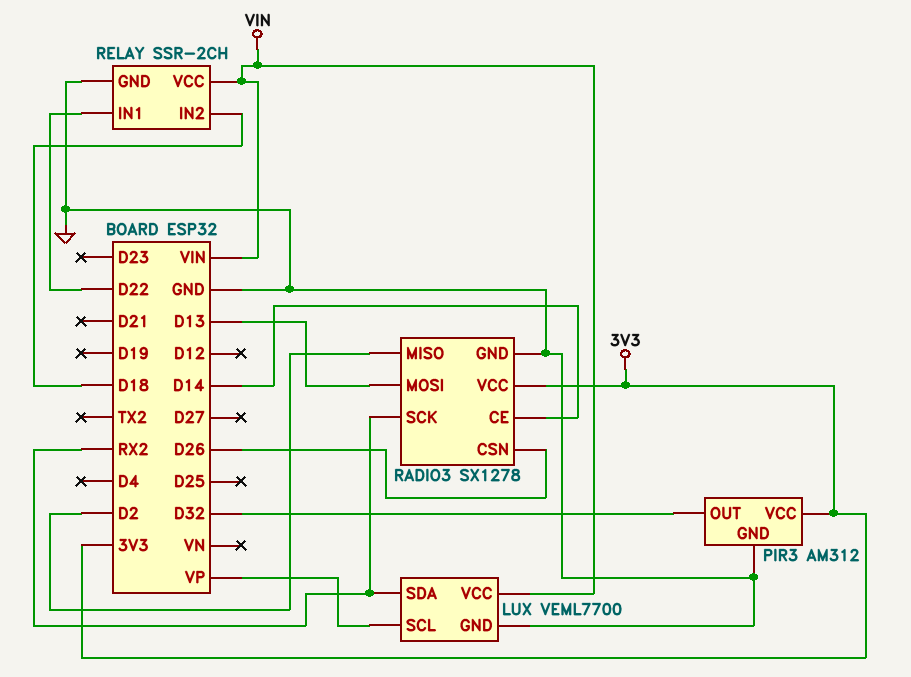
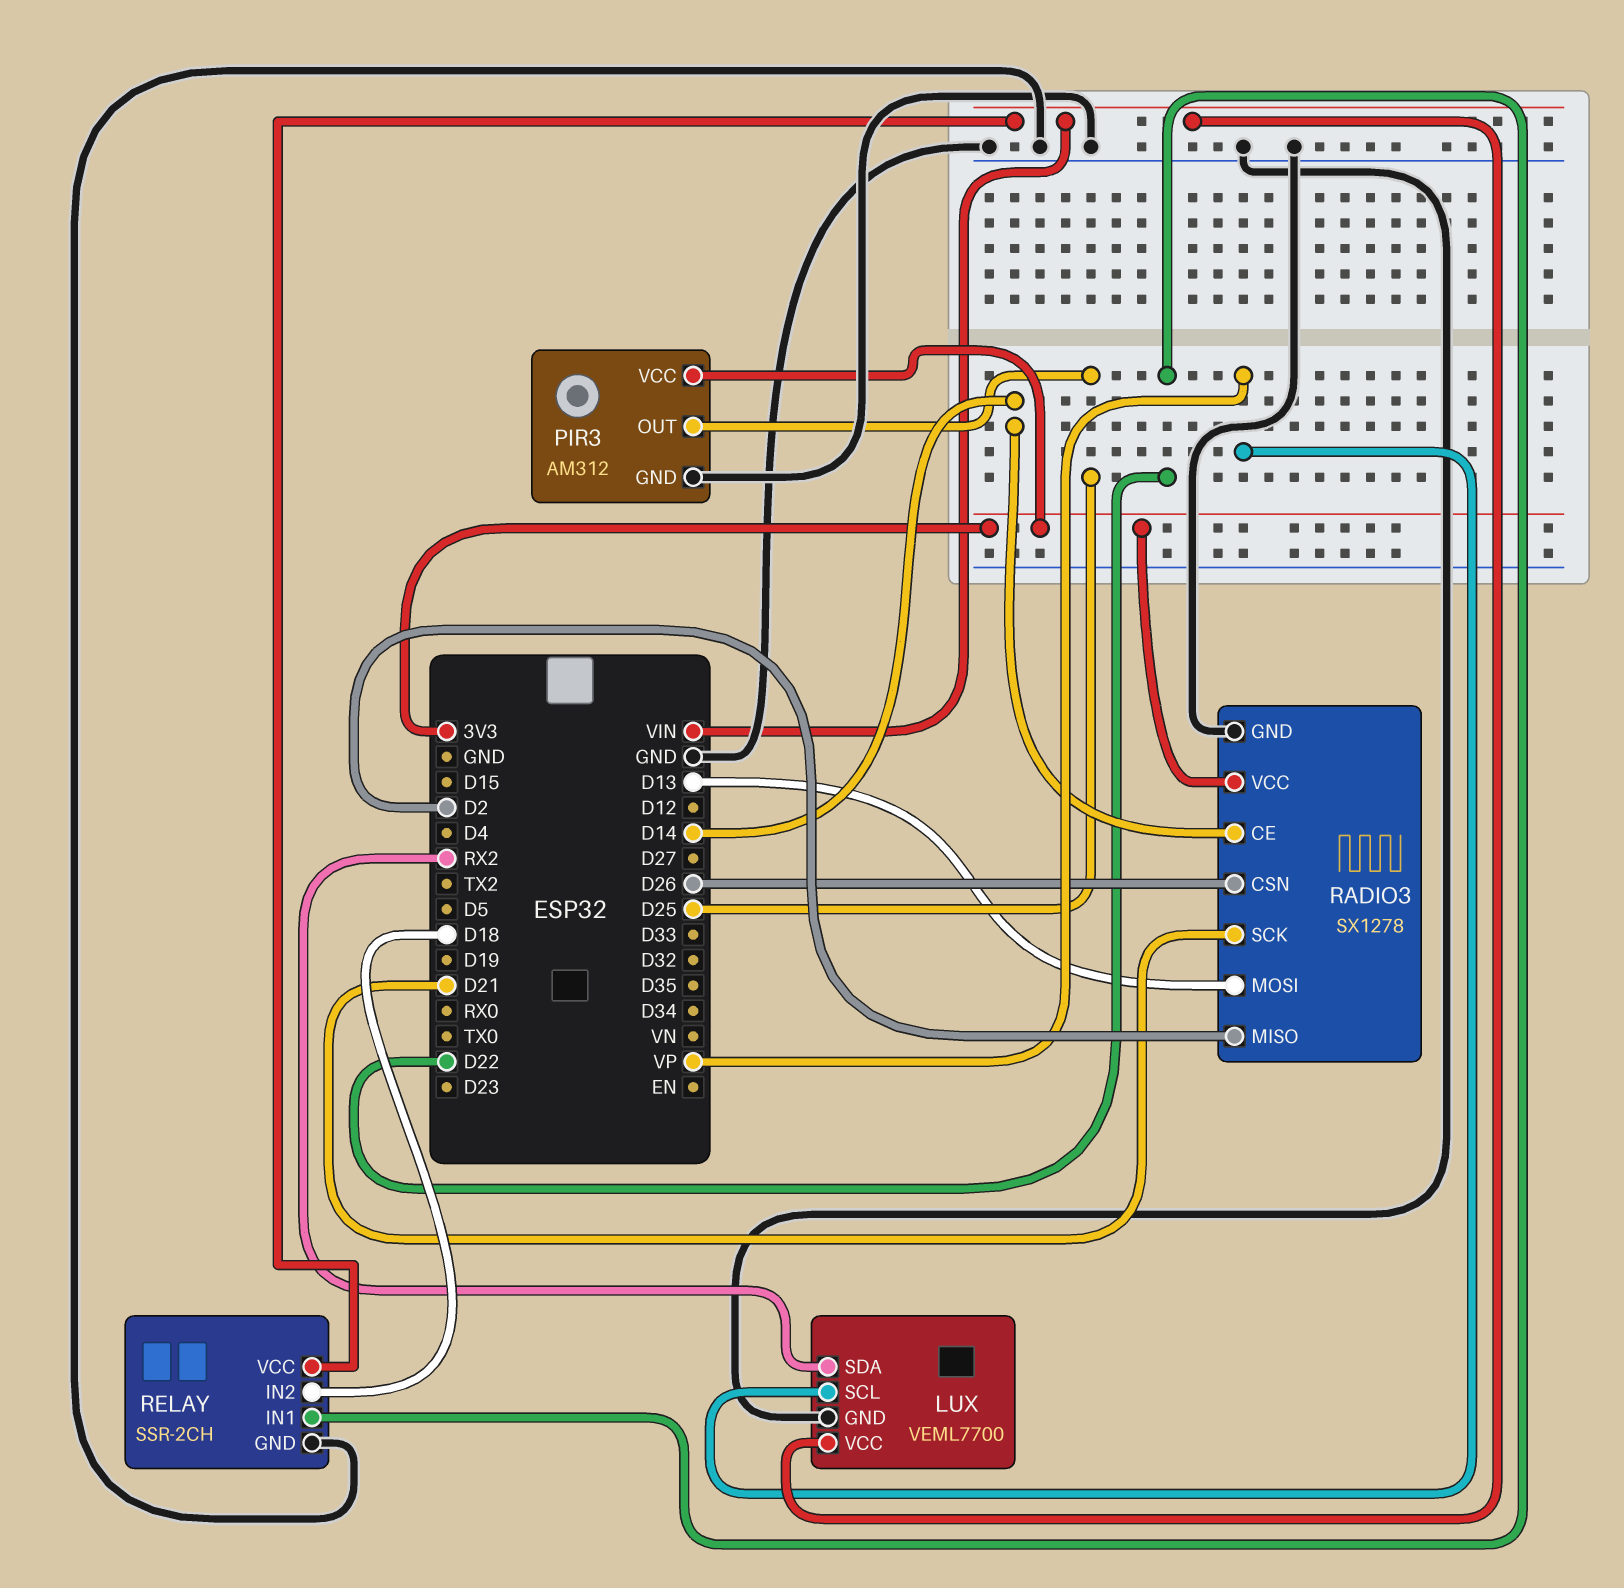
PIR3 pin OUT: D32 -> D25
RADIO3 pin SCK: RX2 -> D21

